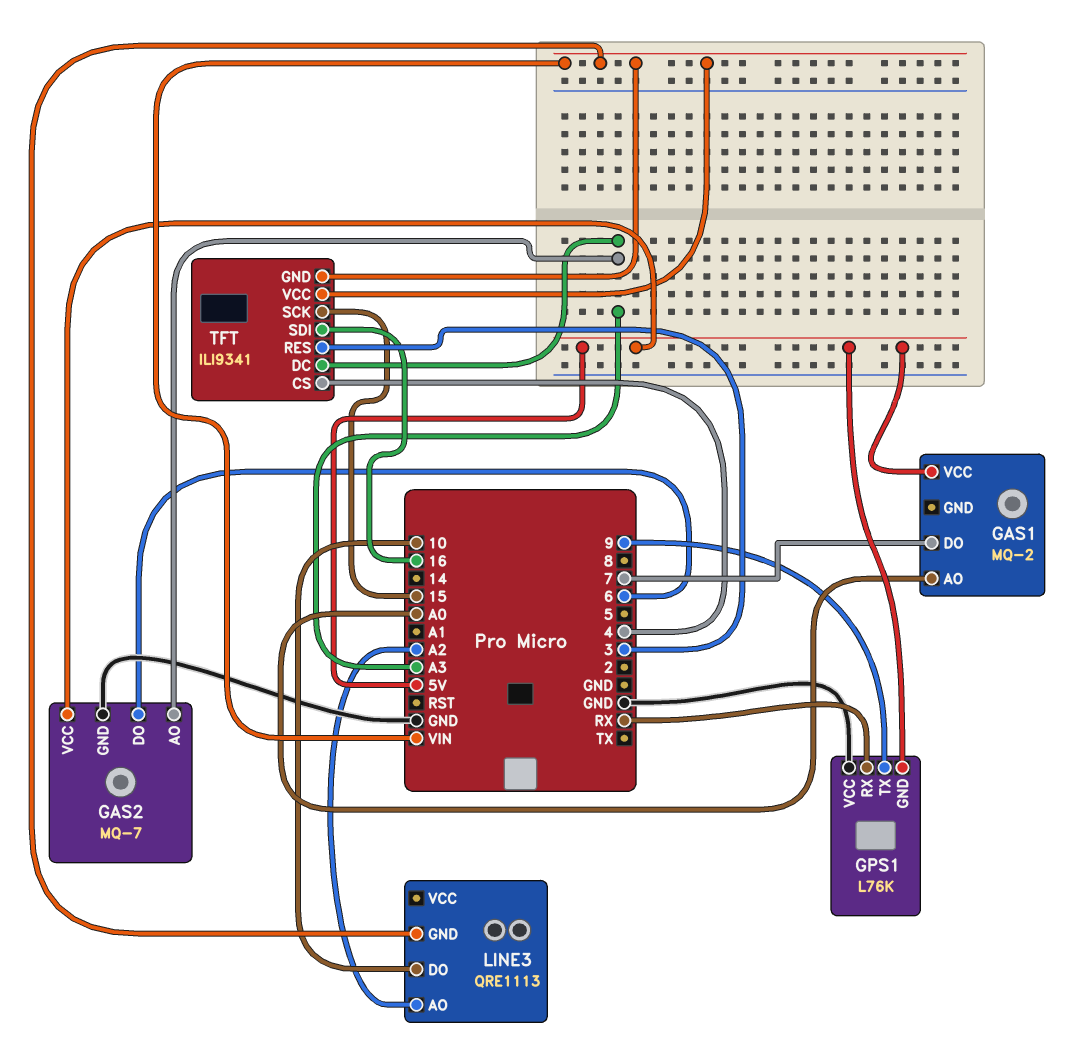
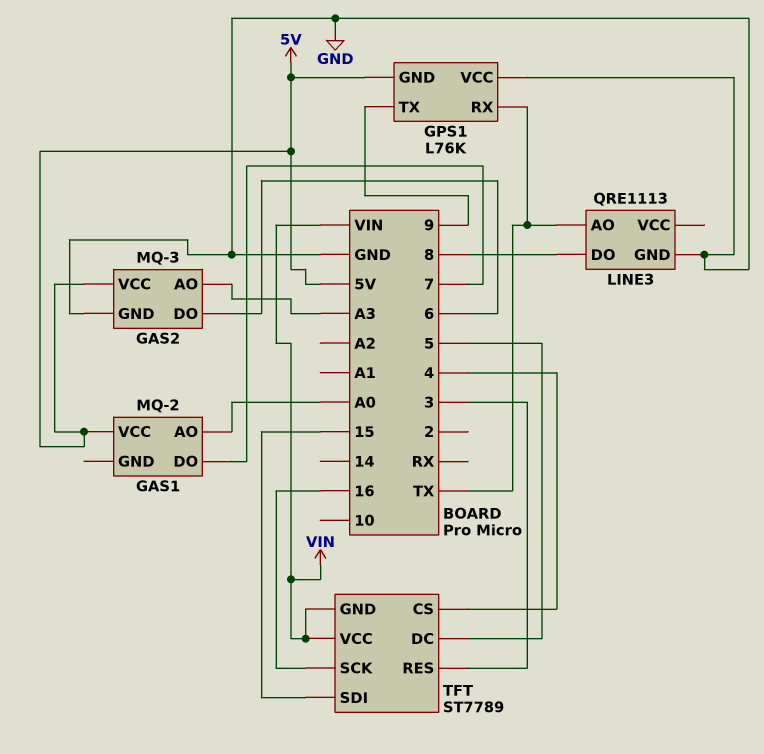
GAS2: MQ-7 -> MQ-3
GPS1 pin RX: RX -> TX
LINE3 pin AO: A2 -> TX
LINE3 pin DO: 10 -> 8
LINE3 pin GND: VIN -> GND
TFT: ILI9341 -> ST7789
TFT pin DC: A3 -> 5
TFT pin SCK: 15 -> 16
TFT pin SDI: 16 -> 15

